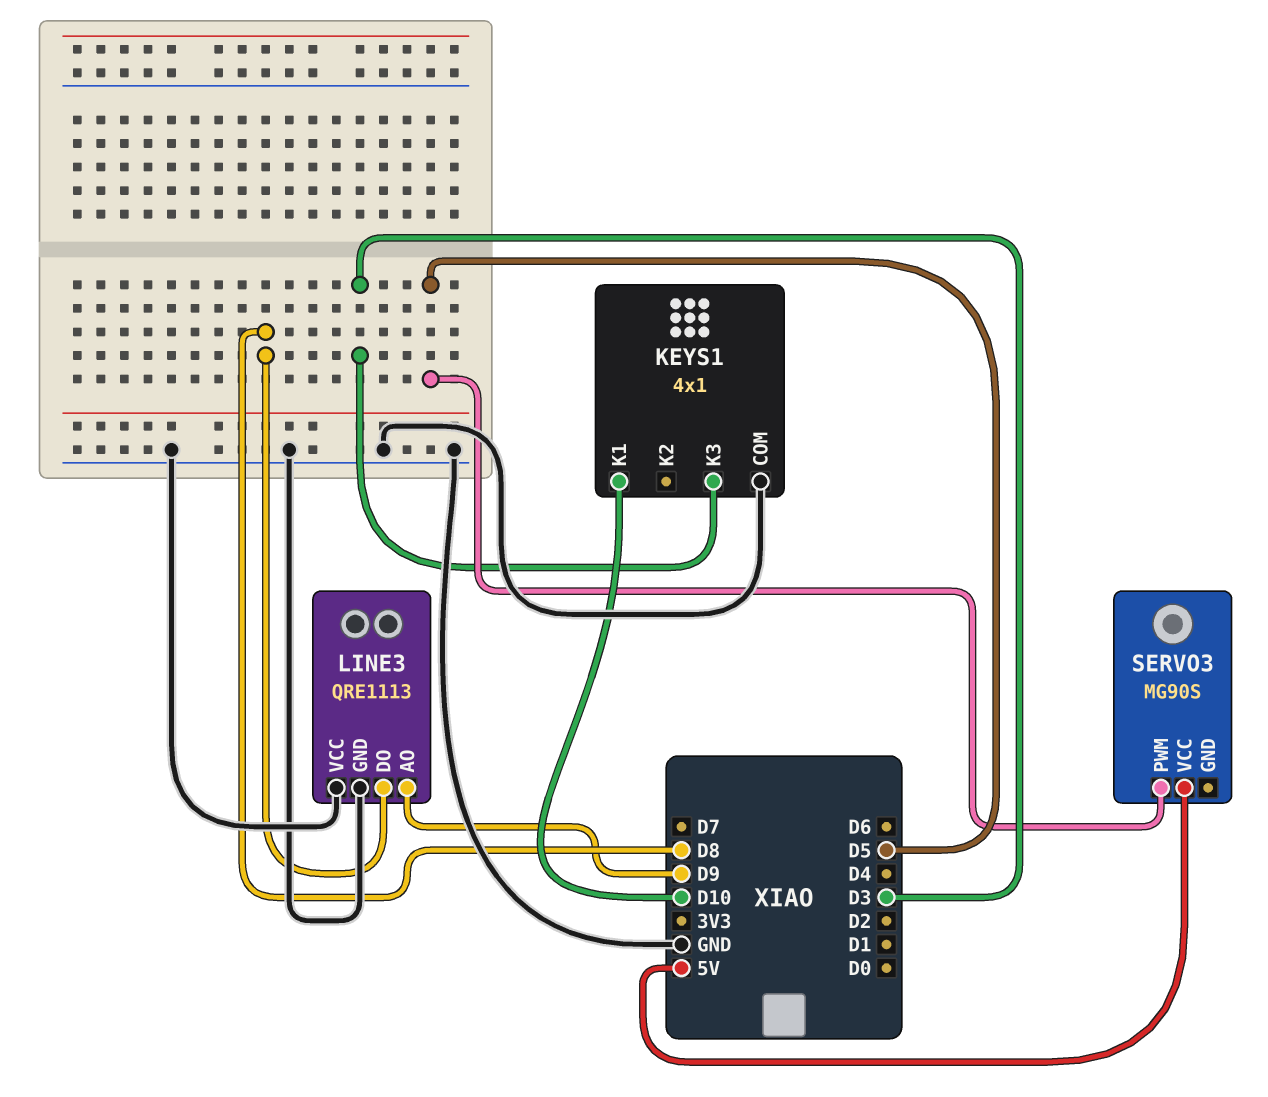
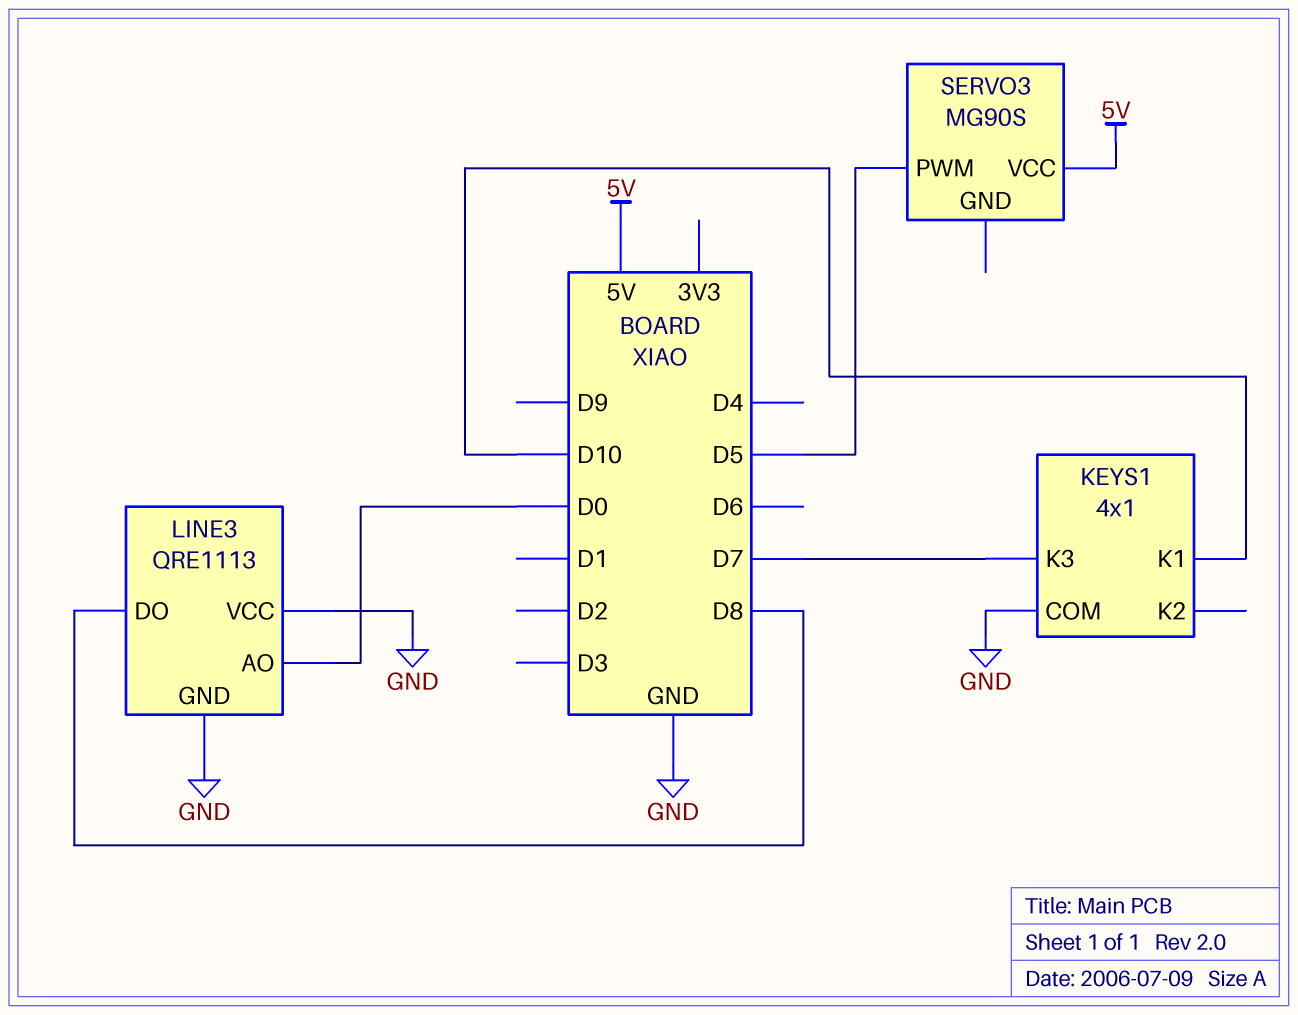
KEYS1 pin K3: D3 -> D7
LINE3 pin AO: D9 -> D0

